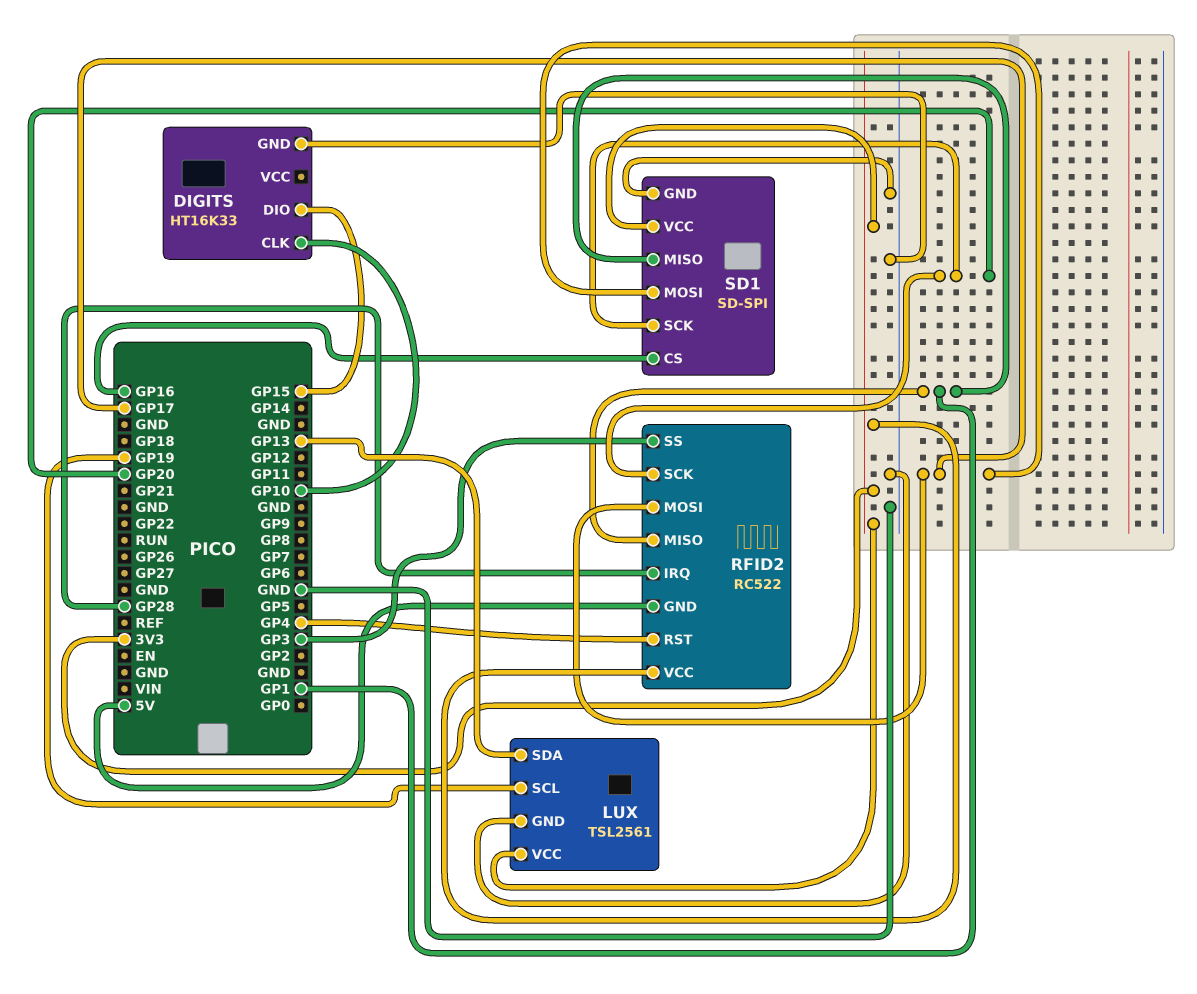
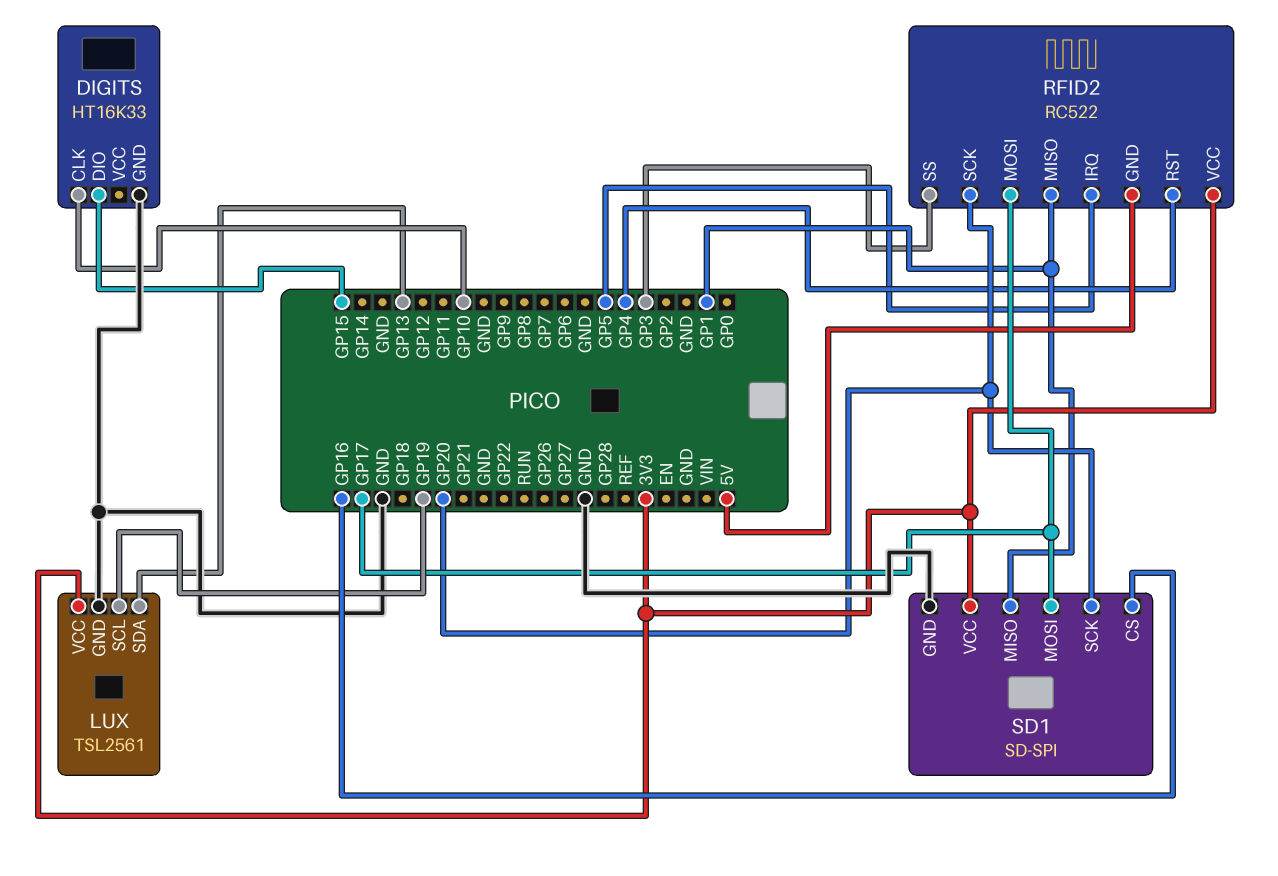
RFID2 pin IRQ: GP28 -> GP5

